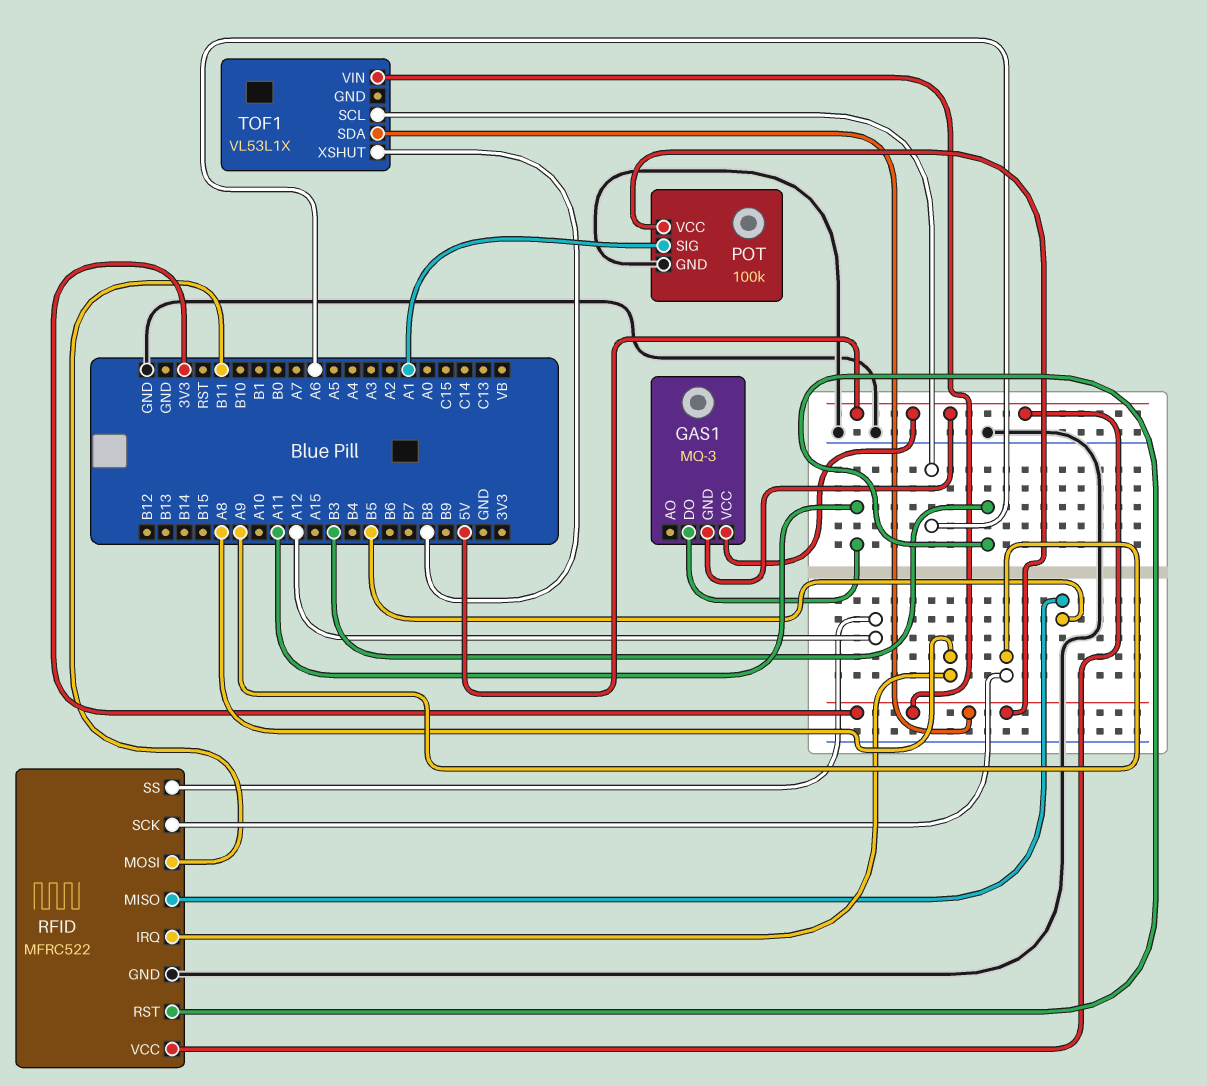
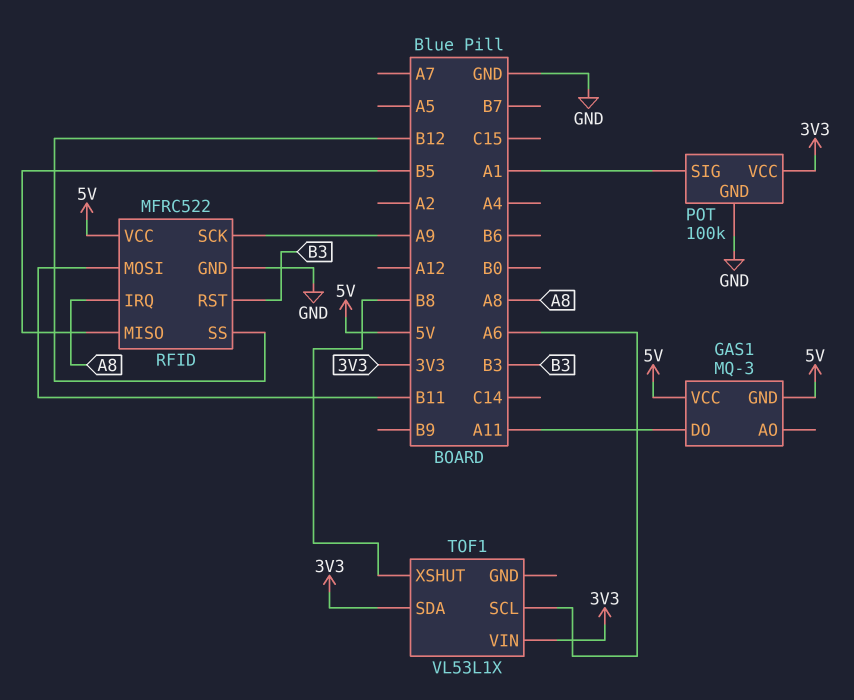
RFID pin SS: A12 -> B12

